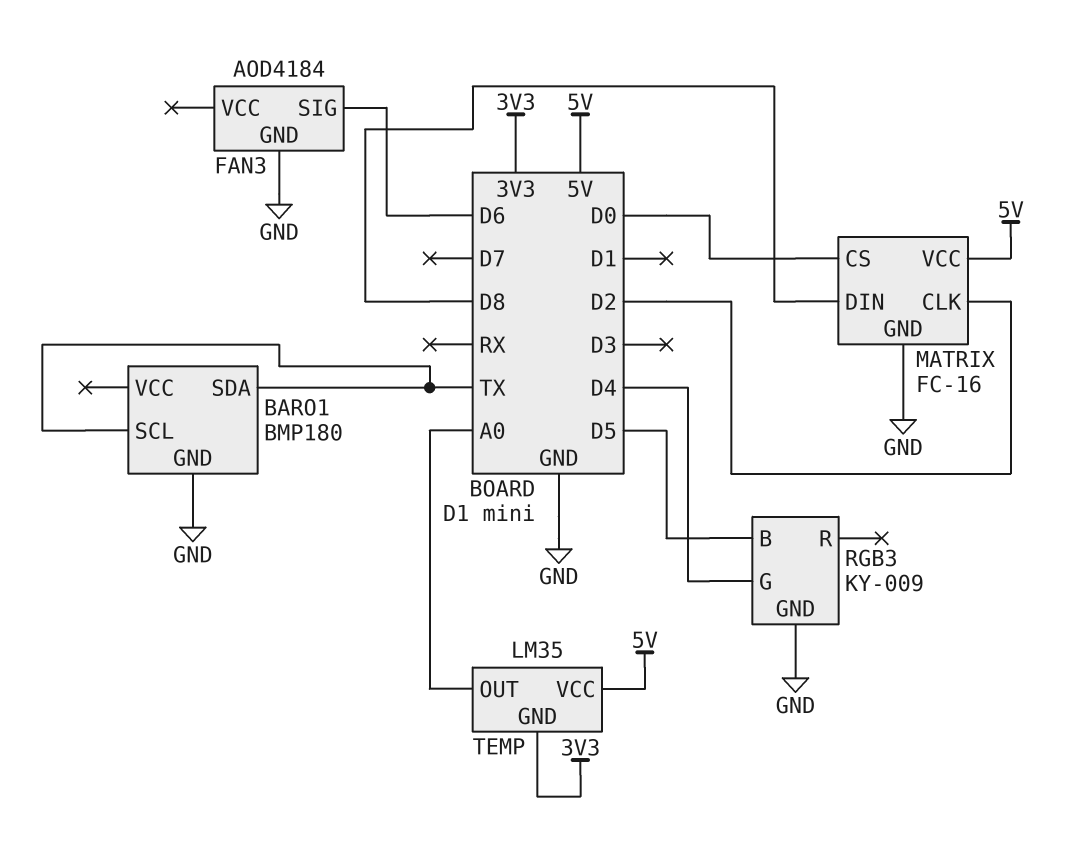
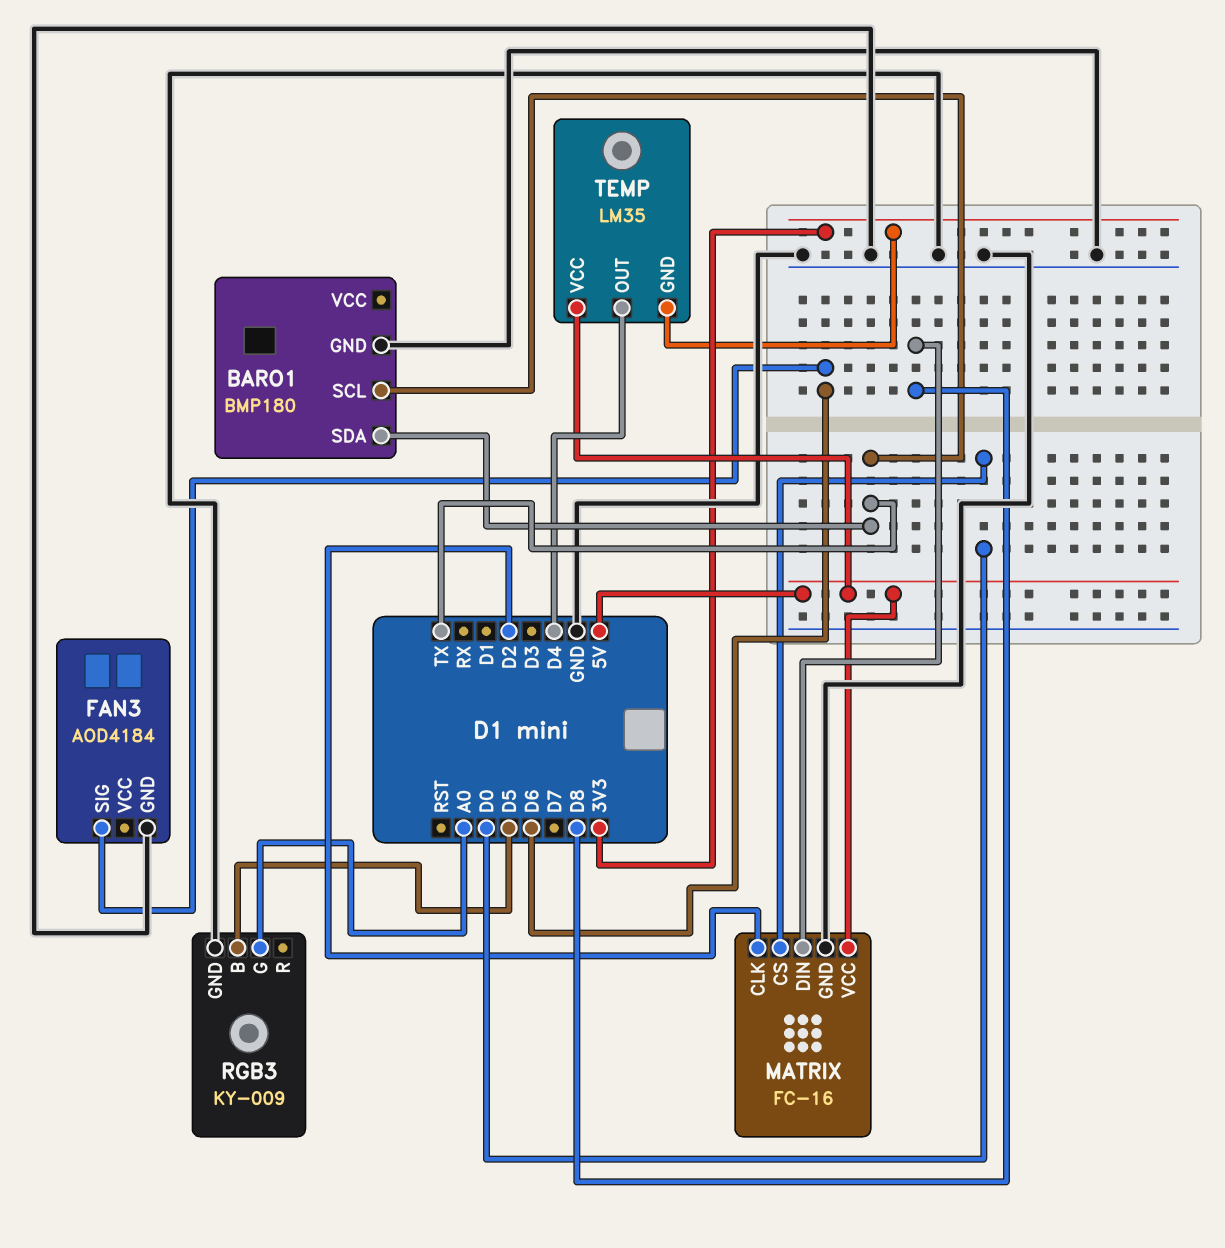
RGB3 pin G: D4 -> A0
TEMP pin OUT: A0 -> D4

